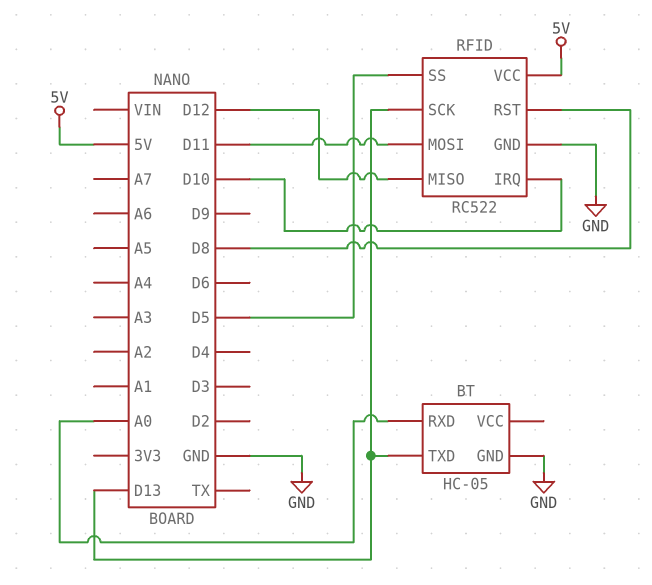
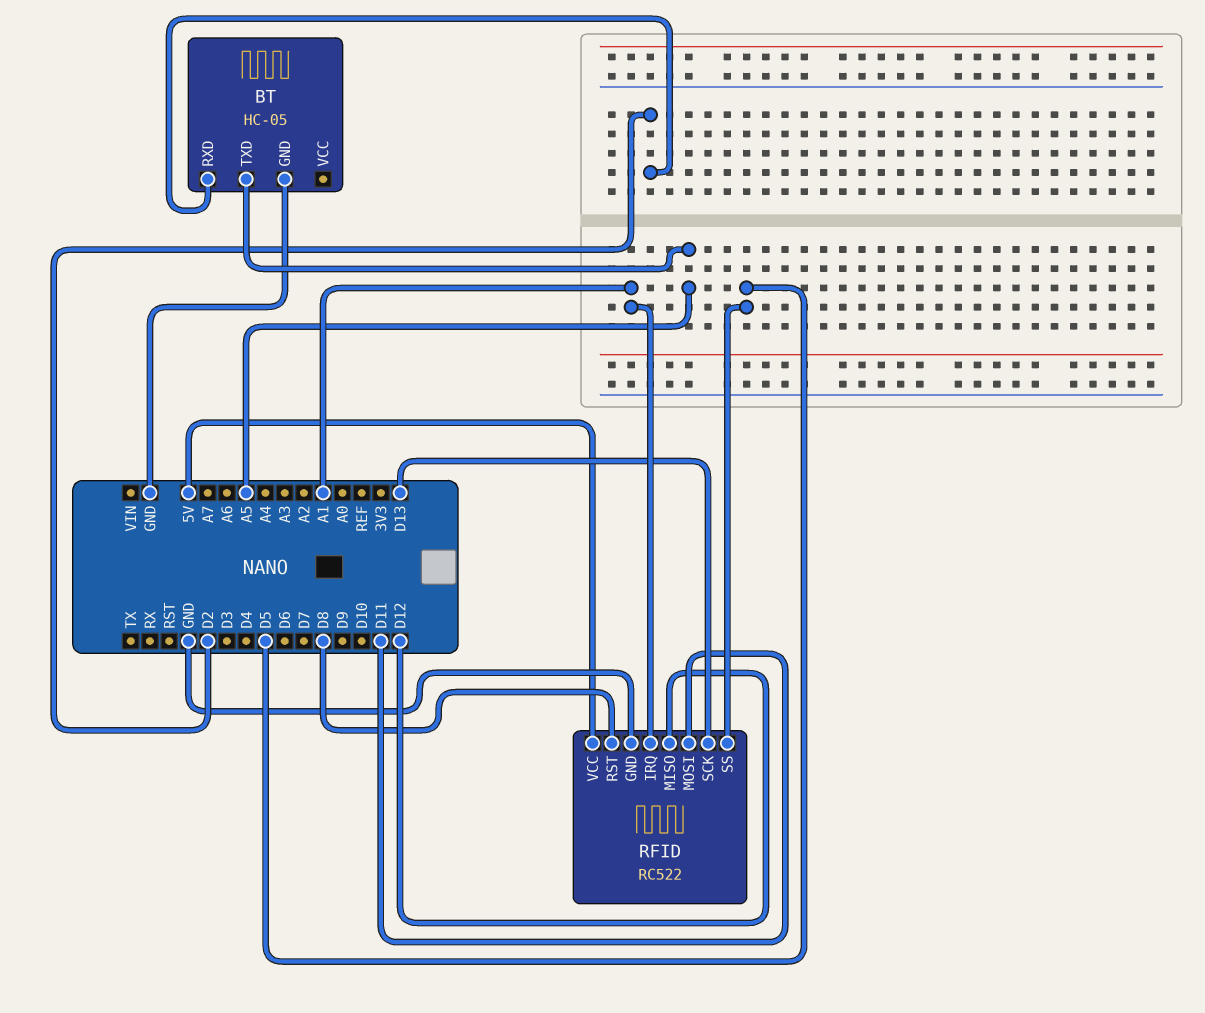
BT pin RXD: A0 -> D2
BT pin TXD: D13 -> A5
RFID pin IRQ: D10 -> A1

